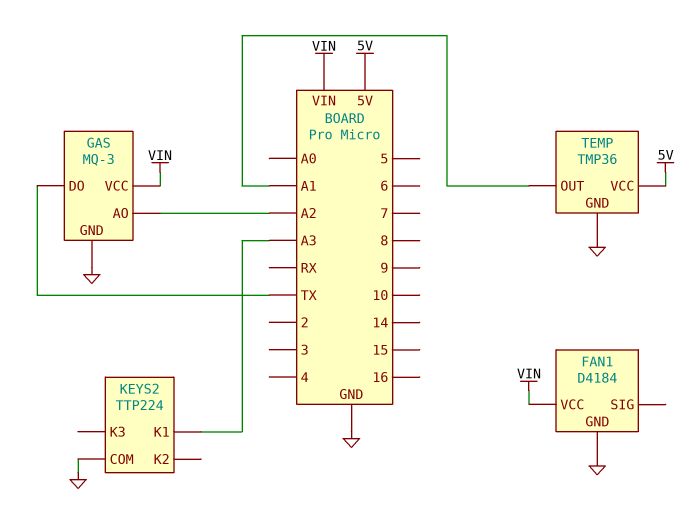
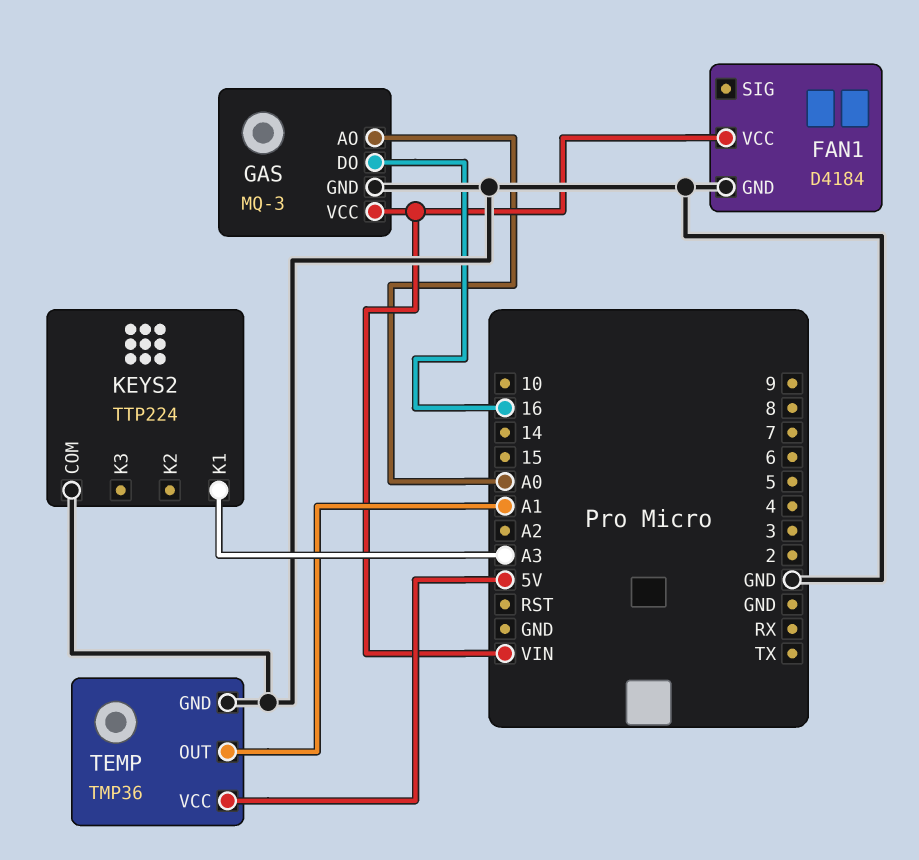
GAS pin AO: A2 -> A0
GAS pin DO: TX -> 16

